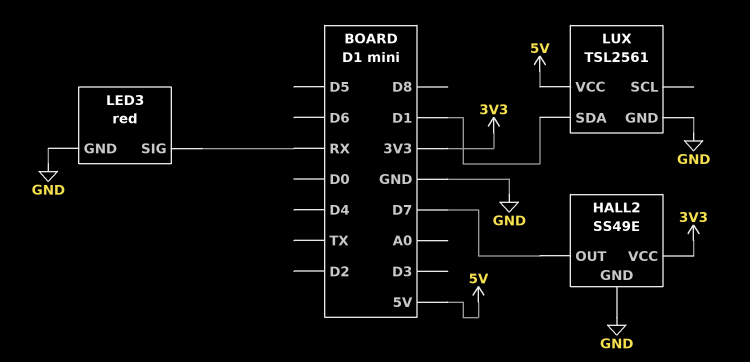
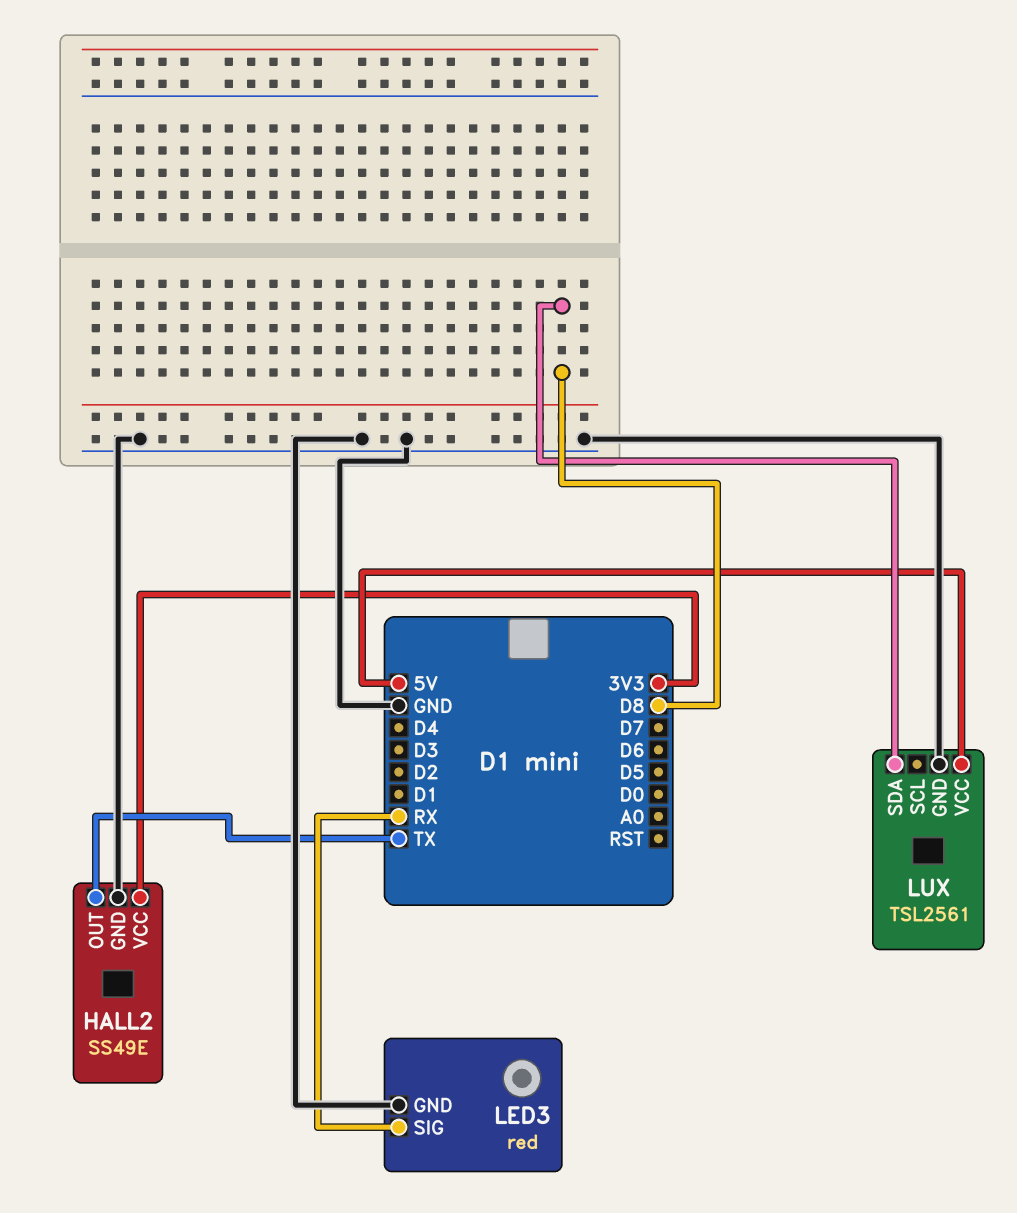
HALL2 pin OUT: D7 -> TX
LUX pin SDA: D1 -> D8

